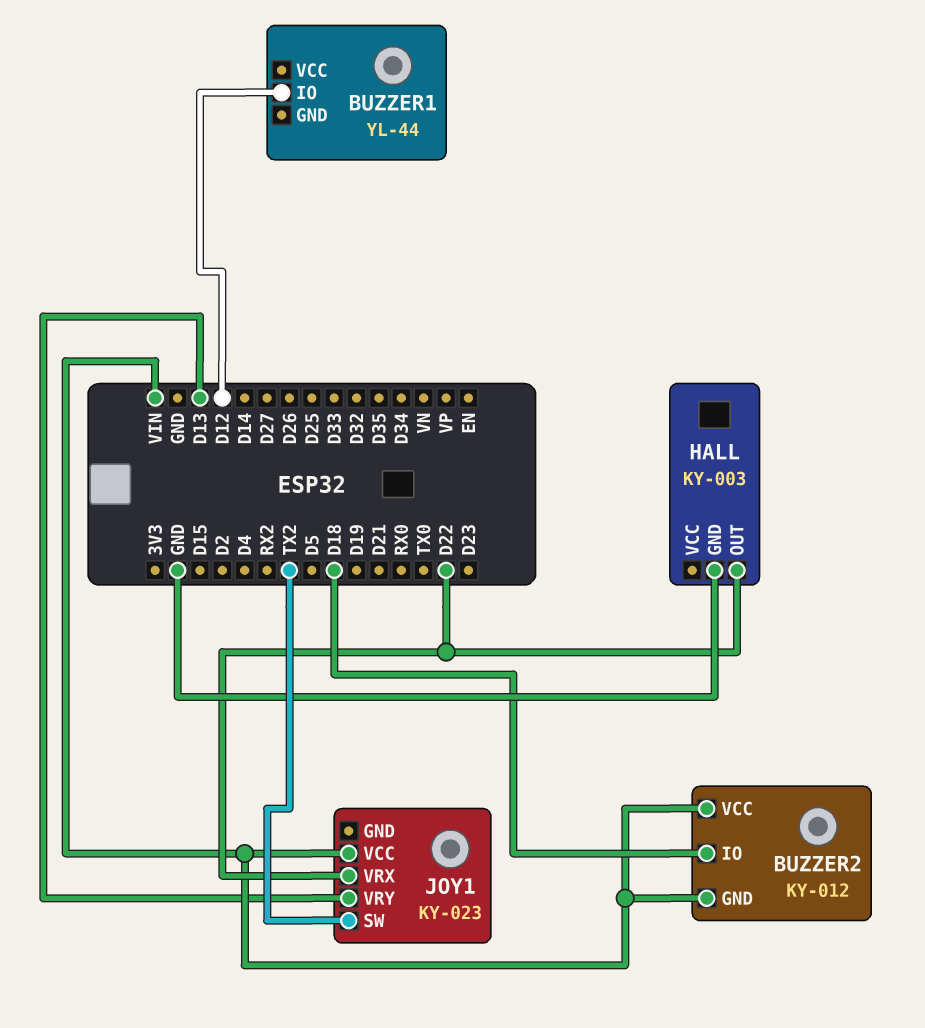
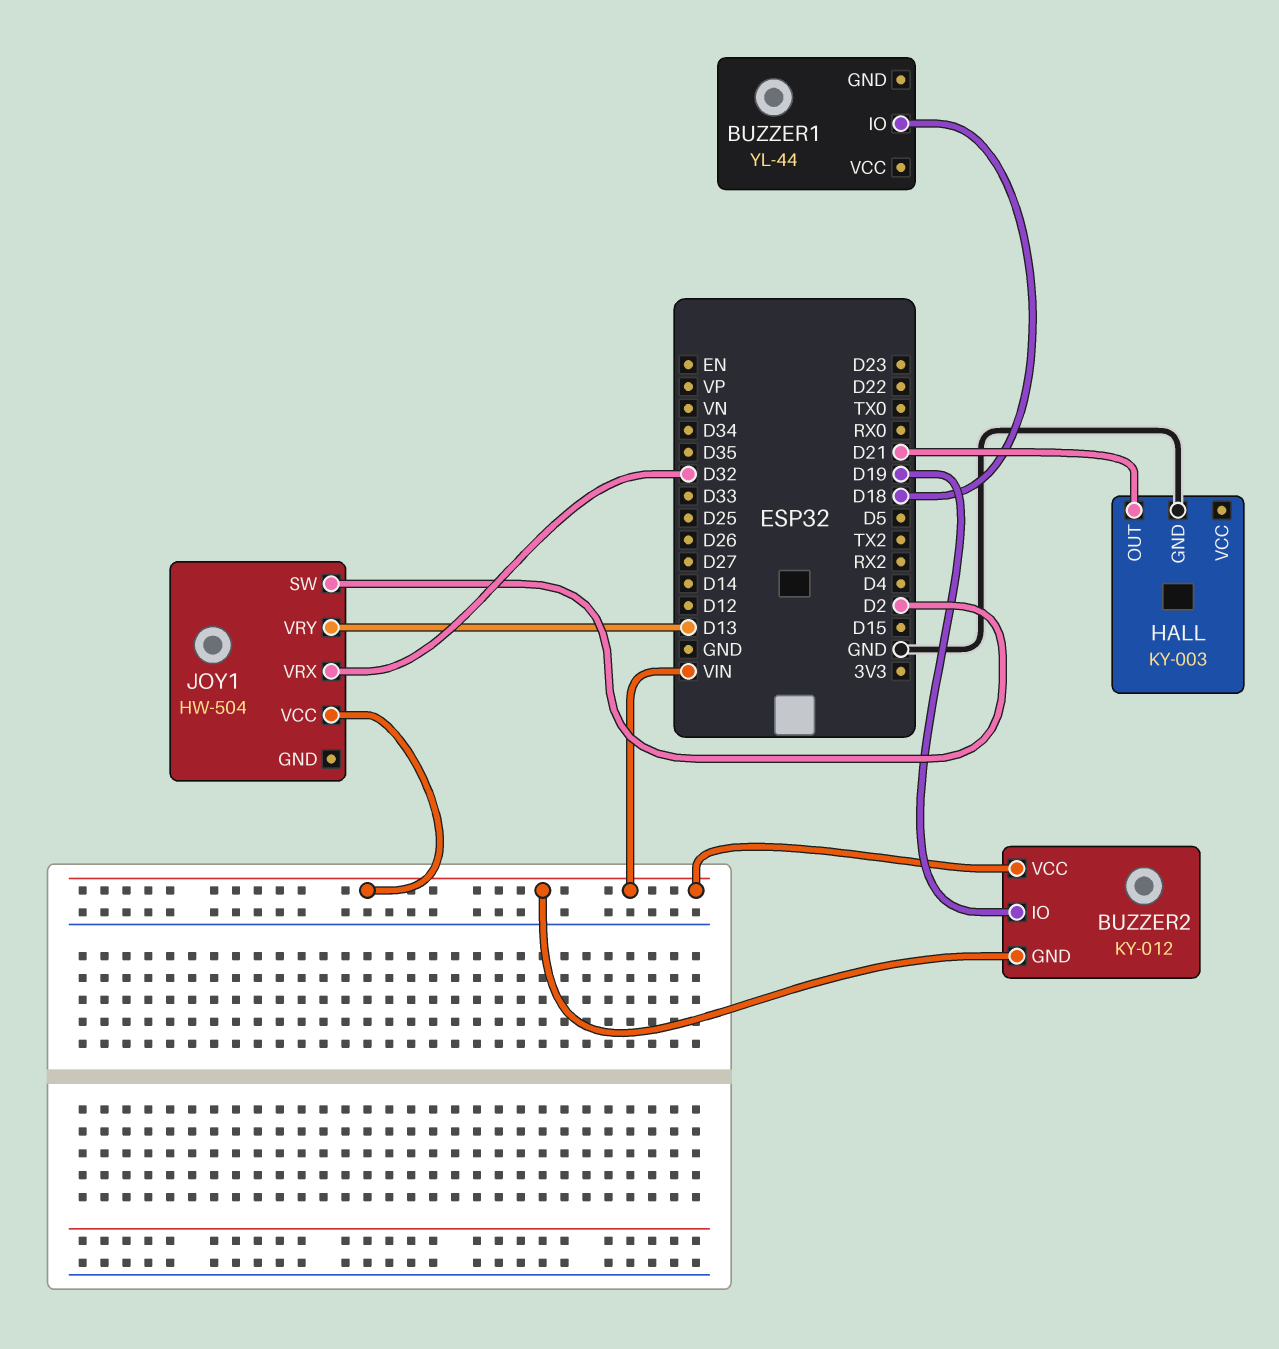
BUZZER1 pin IO: D12 -> D18
BUZZER2 pin IO: D18 -> D19
HALL pin OUT: D22 -> D21
JOY1: KY-023 -> HW-504
JOY1 pin SW: TX2 -> D2
JOY1 pin VRX: D22 -> D32

